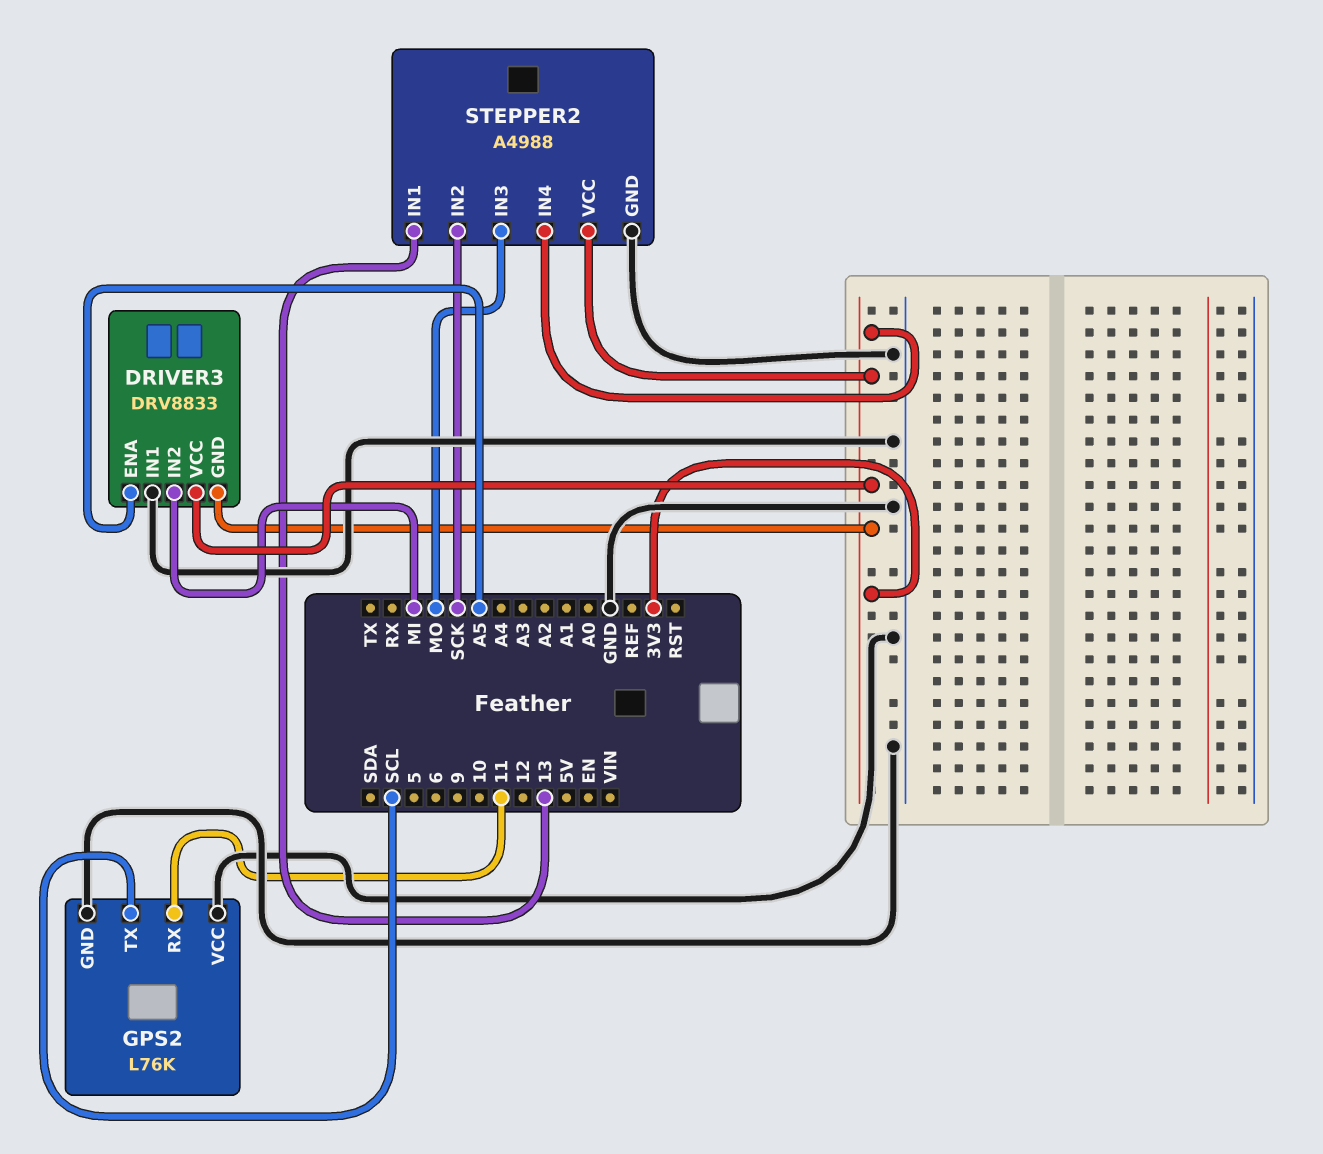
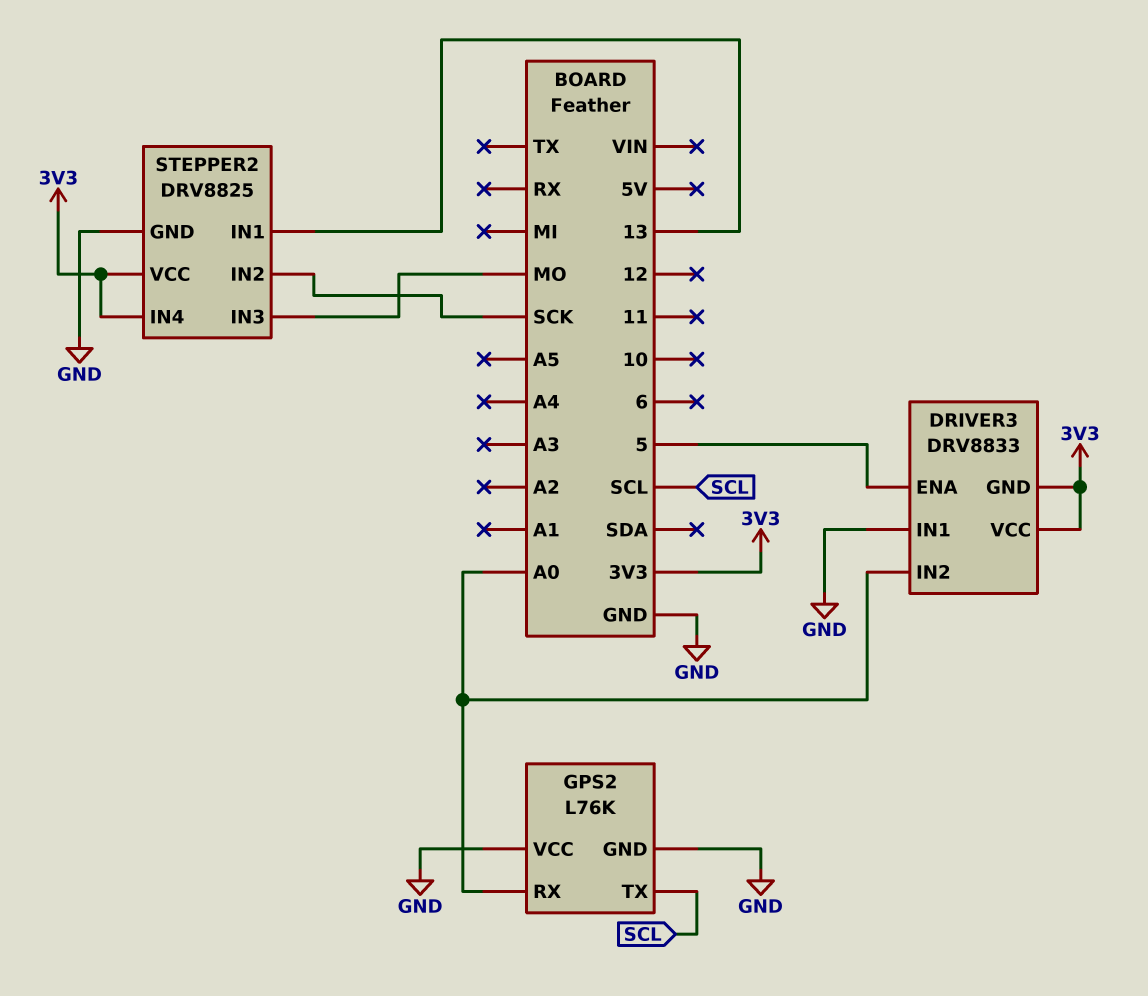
DRIVER3 pin ENA: A5 -> 5
DRIVER3 pin IN2: MI -> A0
GPS2 pin RX: 11 -> A0
STEPPER2: A4988 -> DRV8825

